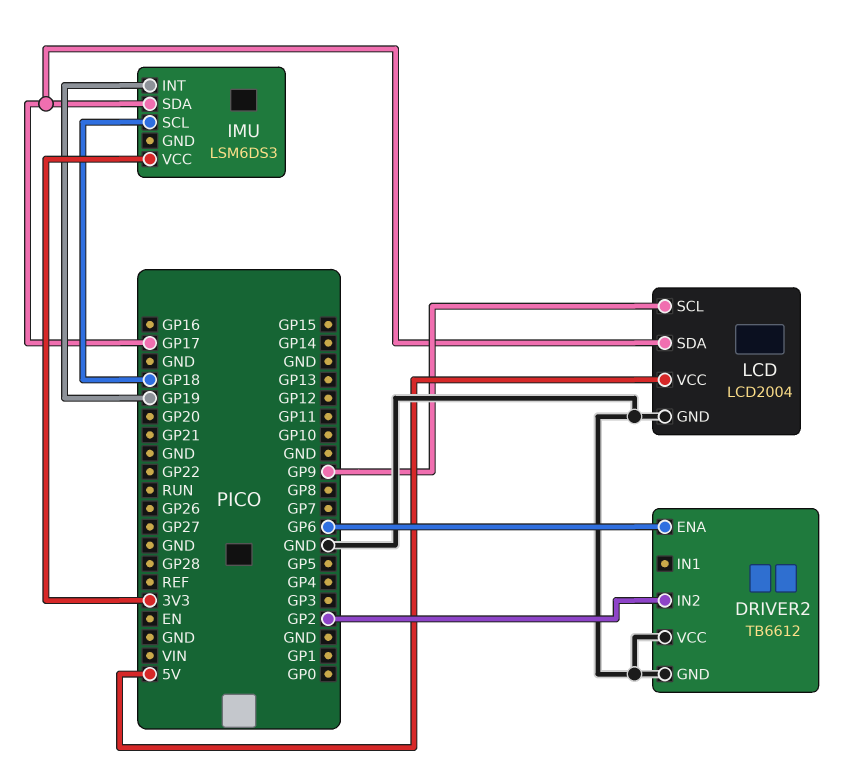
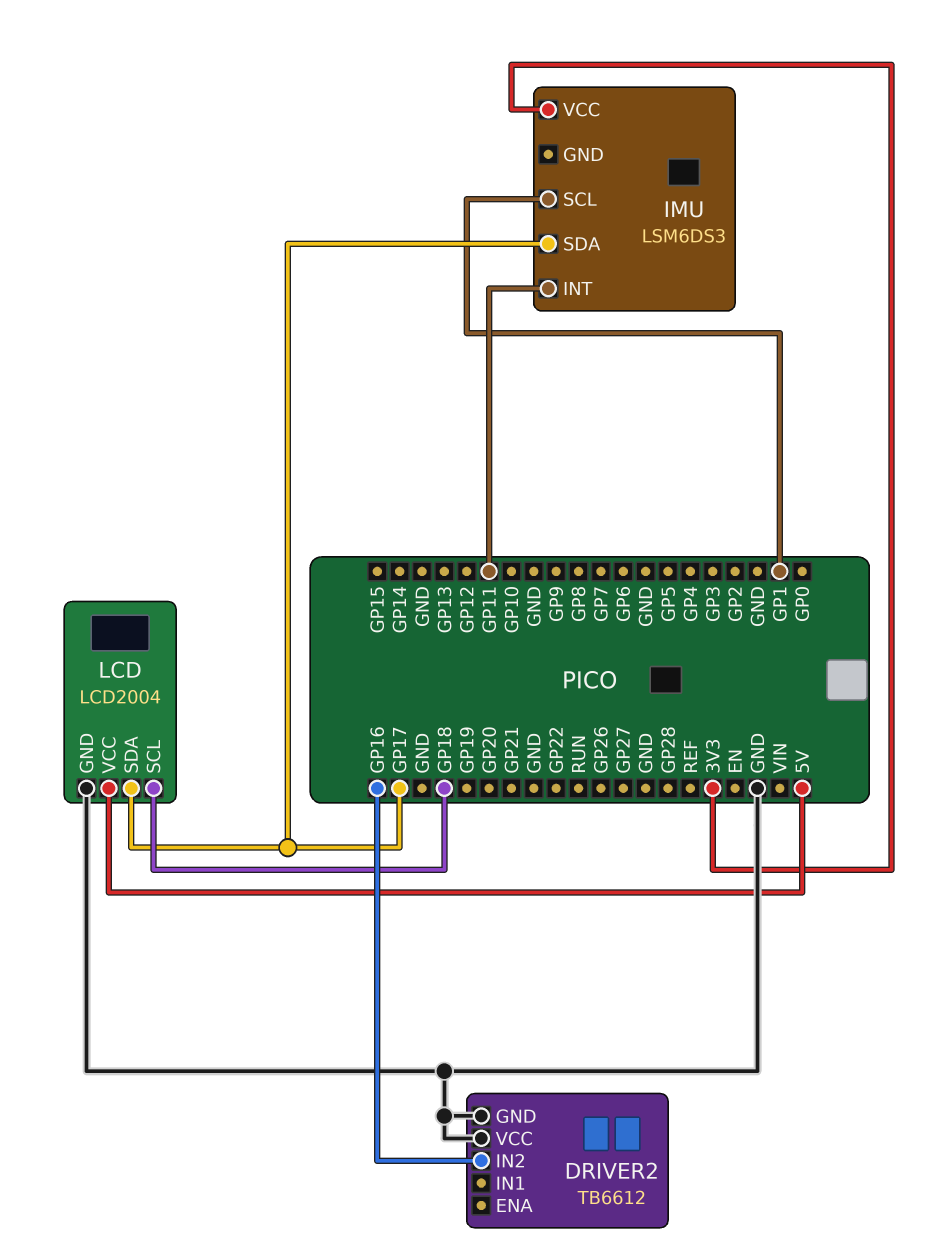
DRIVER2 pin ENA: GP6 -> none
DRIVER2 pin IN2: GP2 -> GP16
IMU pin INT: GP19 -> GP11
IMU pin SCL: GP18 -> GP1
LCD pin SCL: GP9 -> GP18

